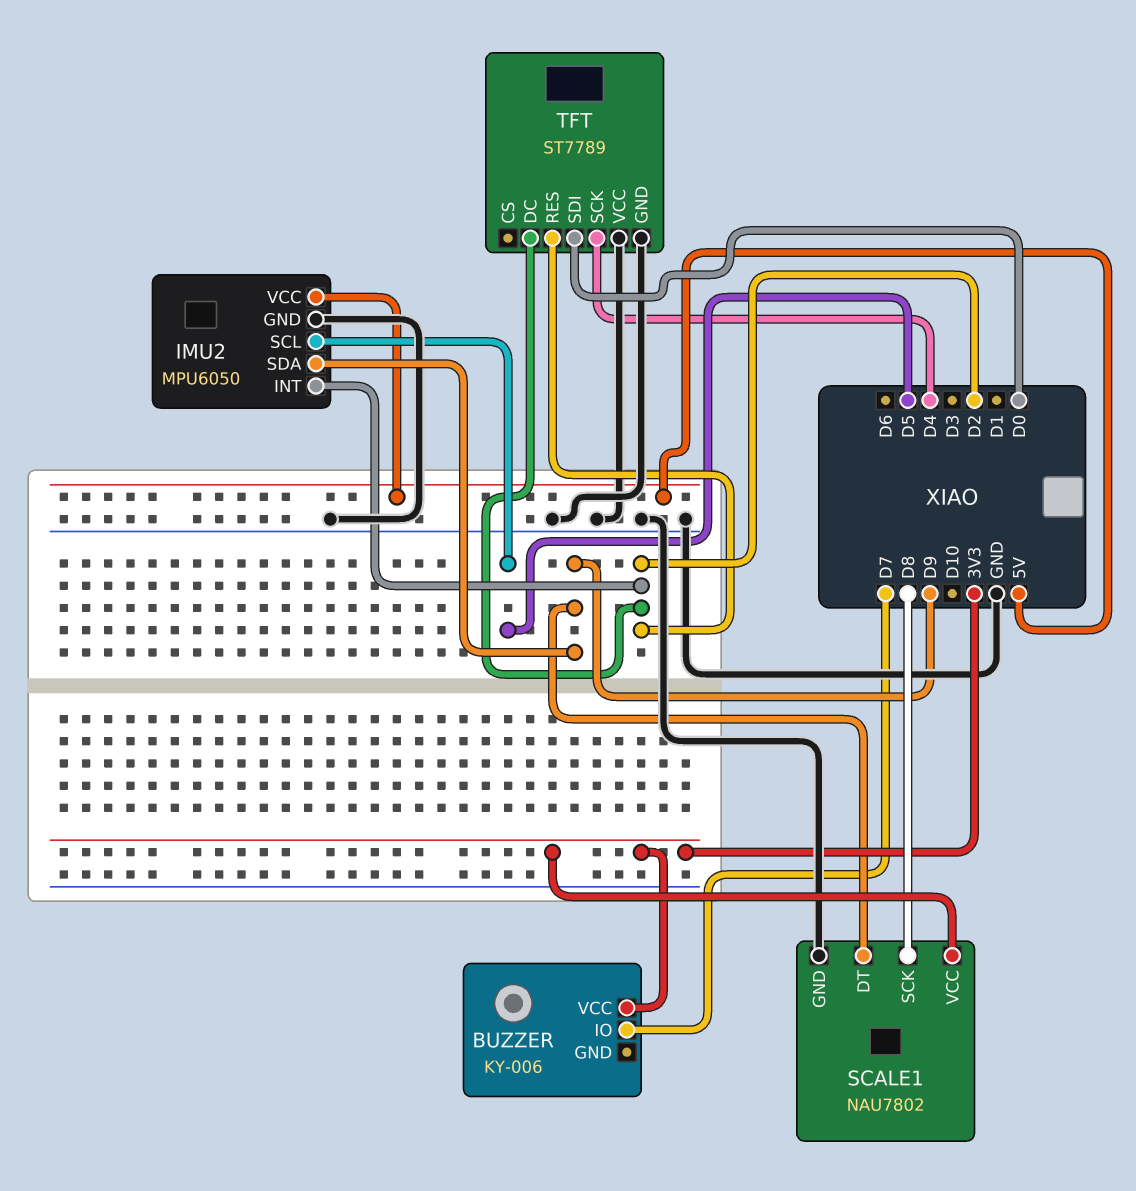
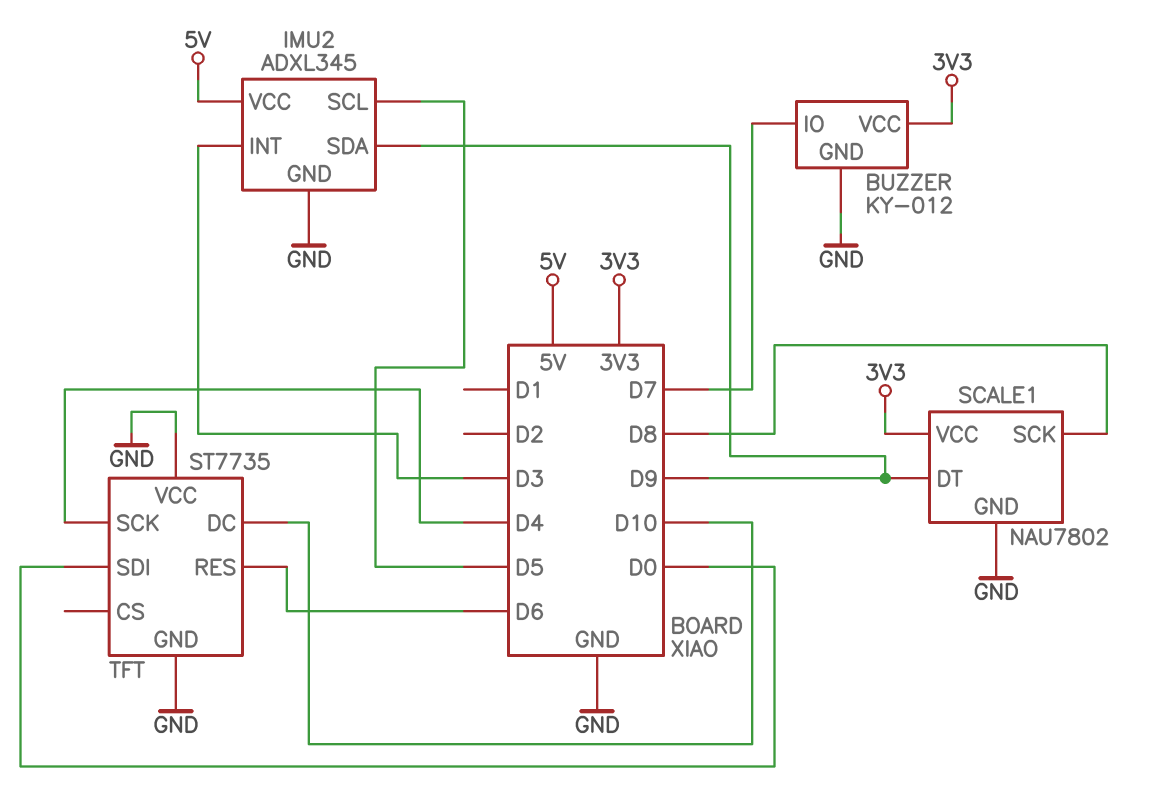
BUZZER: KY-006 -> KY-012
BUZZER pin GND: none -> GND
IMU2: MPU6050 -> ADXL345
IMU2 pin INT: D2 -> D3
TFT: ST7789 -> ST7735
TFT pin DC: D2 -> D10
TFT pin RES: D2 -> D6

